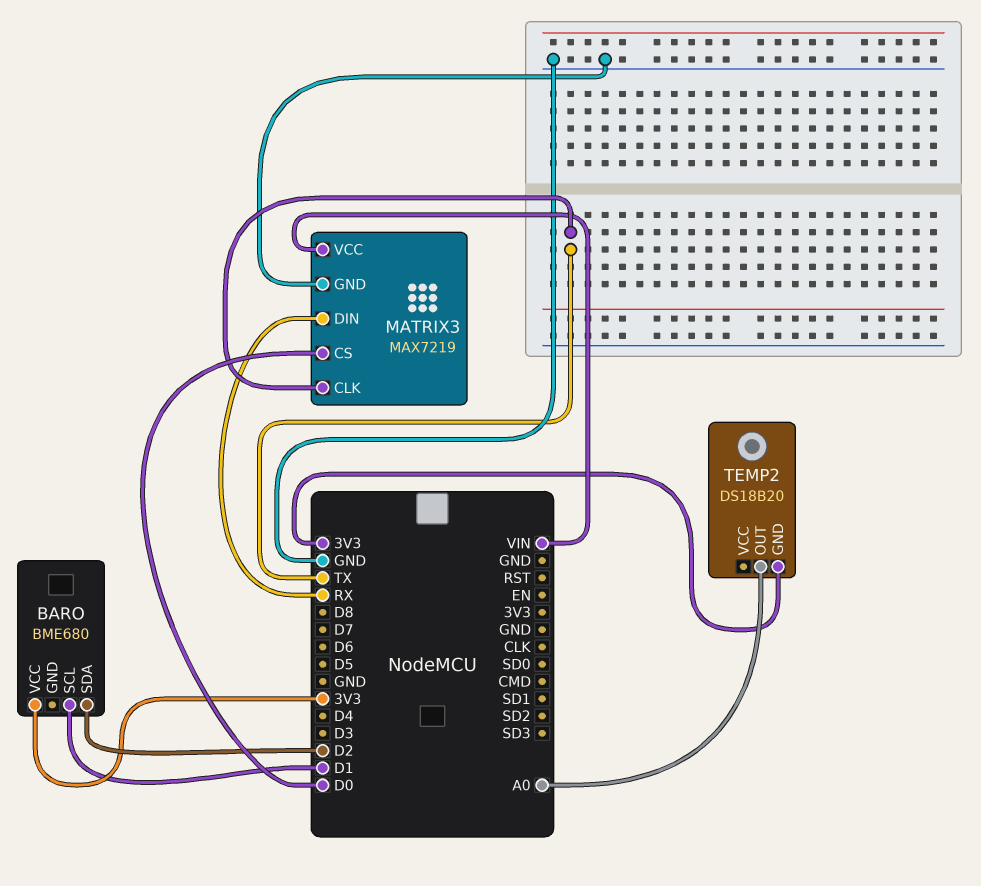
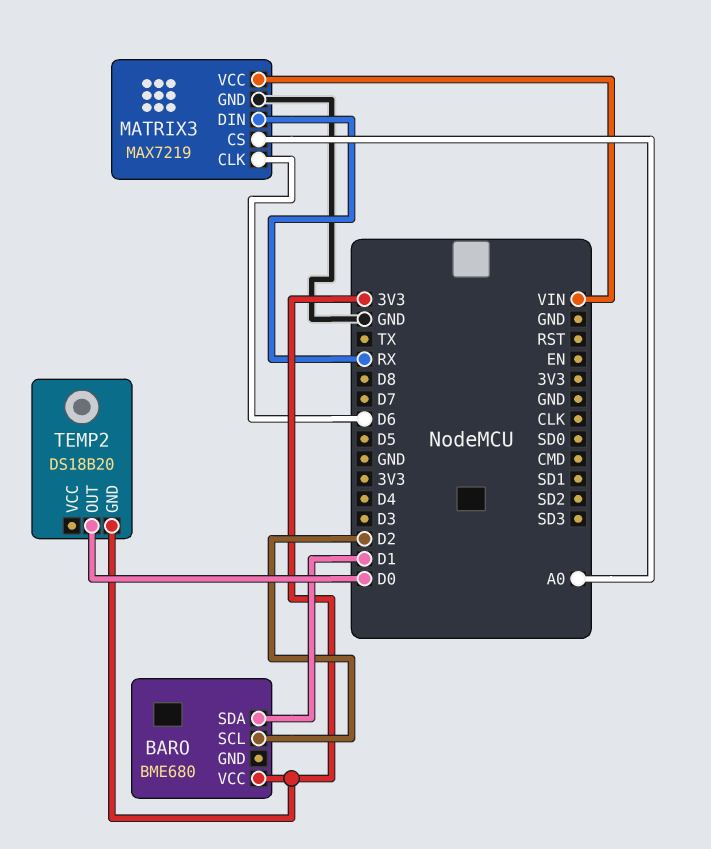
BARO pin SCL: D1 -> D2
BARO pin SDA: D2 -> D1
MATRIX3 pin CLK: TX -> D6
MATRIX3 pin CS: D0 -> A0
TEMP2 pin OUT: A0 -> D0

